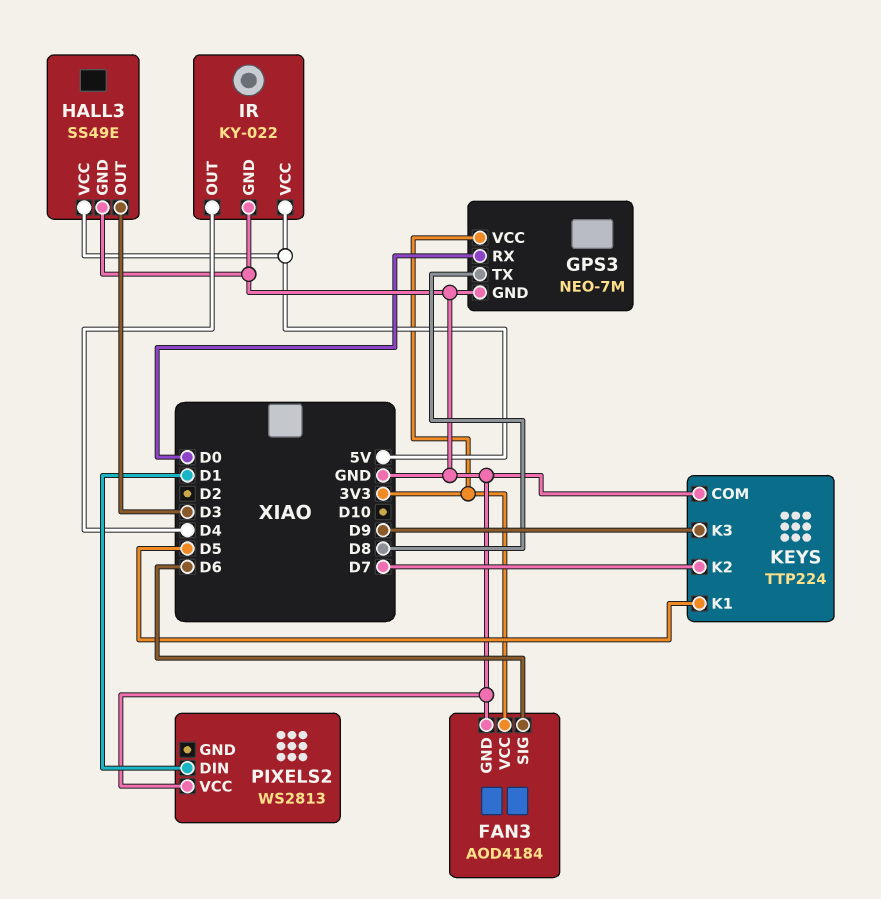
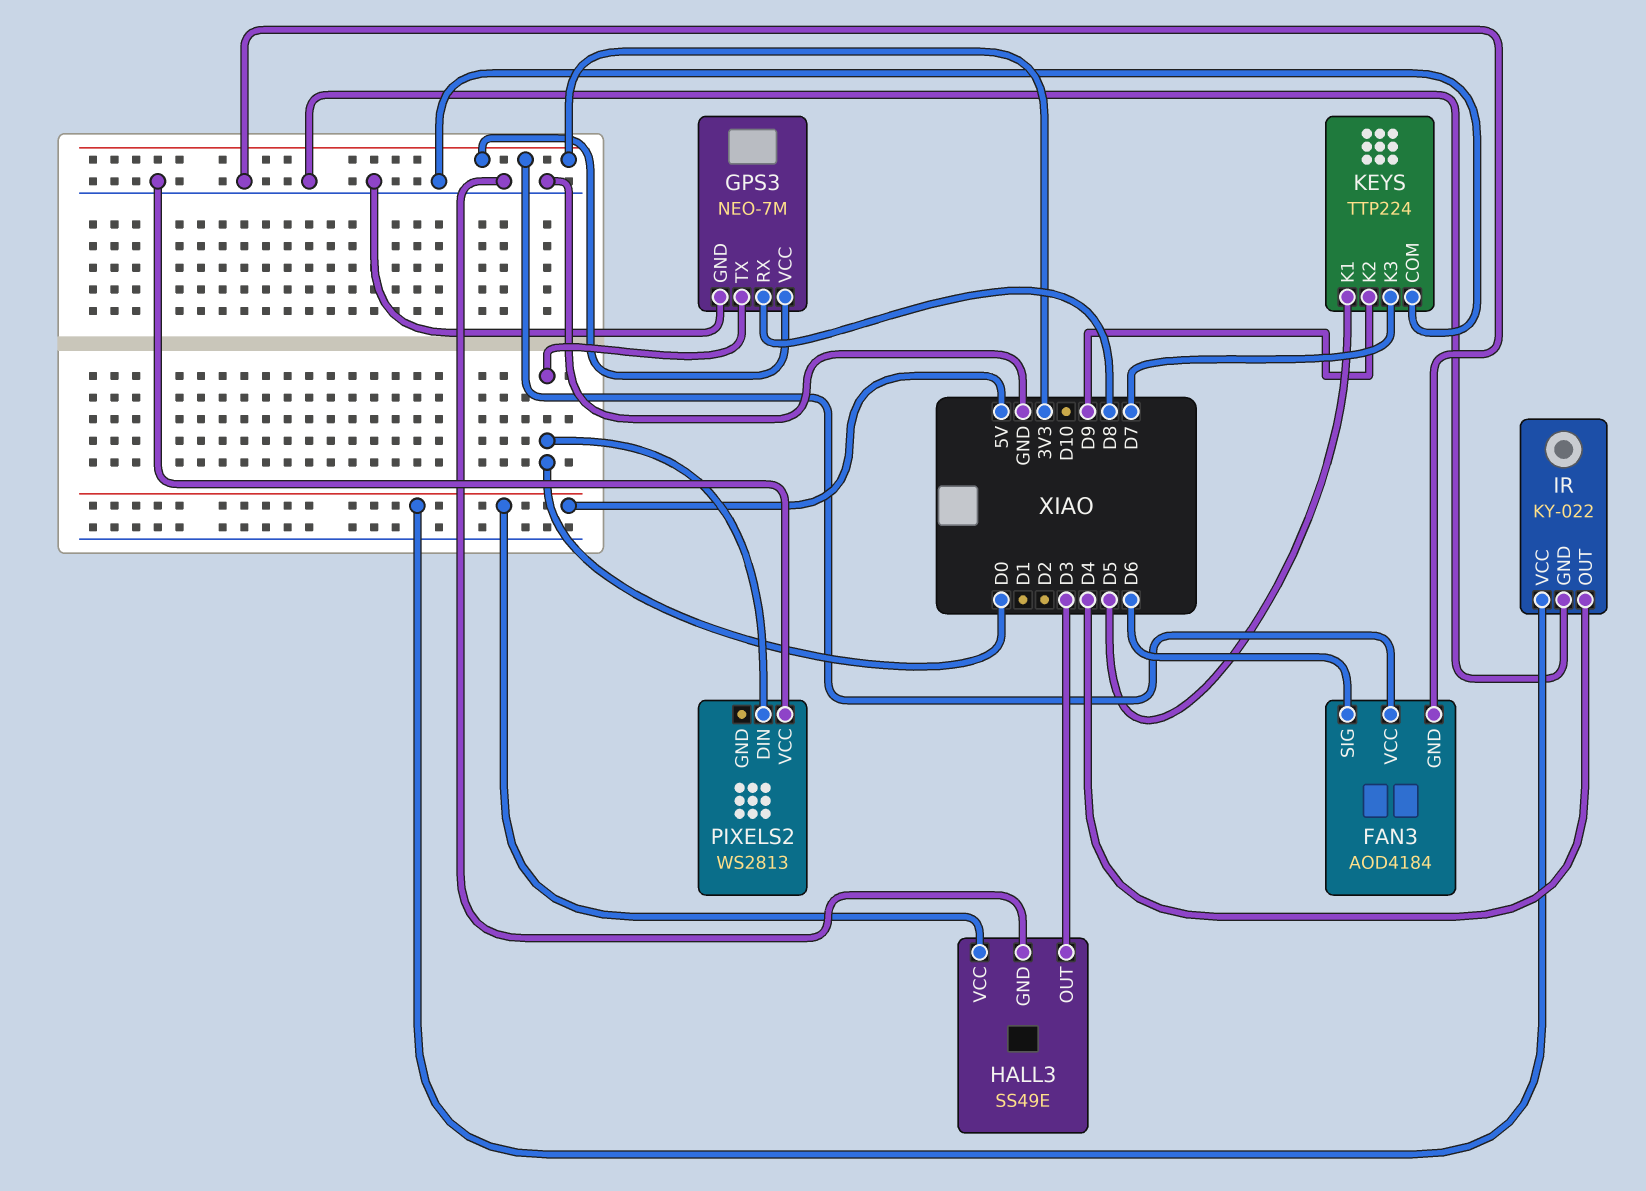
GPS3 pin RX: D0 -> D8
GPS3 pin TX: D8 -> D0
KEYS pin K2: D7 -> D9
KEYS pin K3: D9 -> D7
PIXELS2 pin DIN: D1 -> D0

